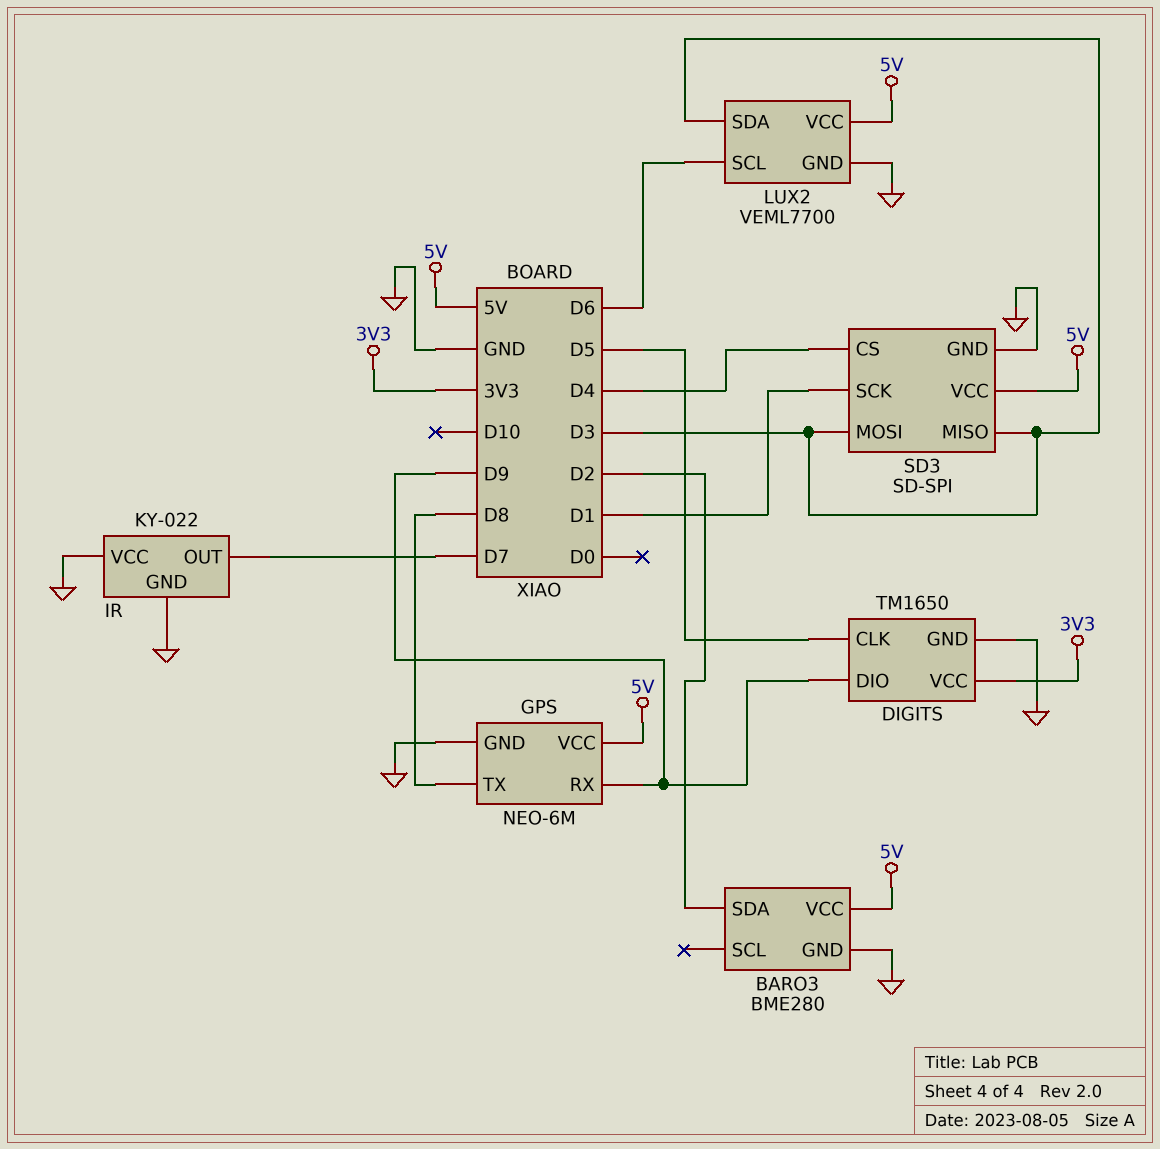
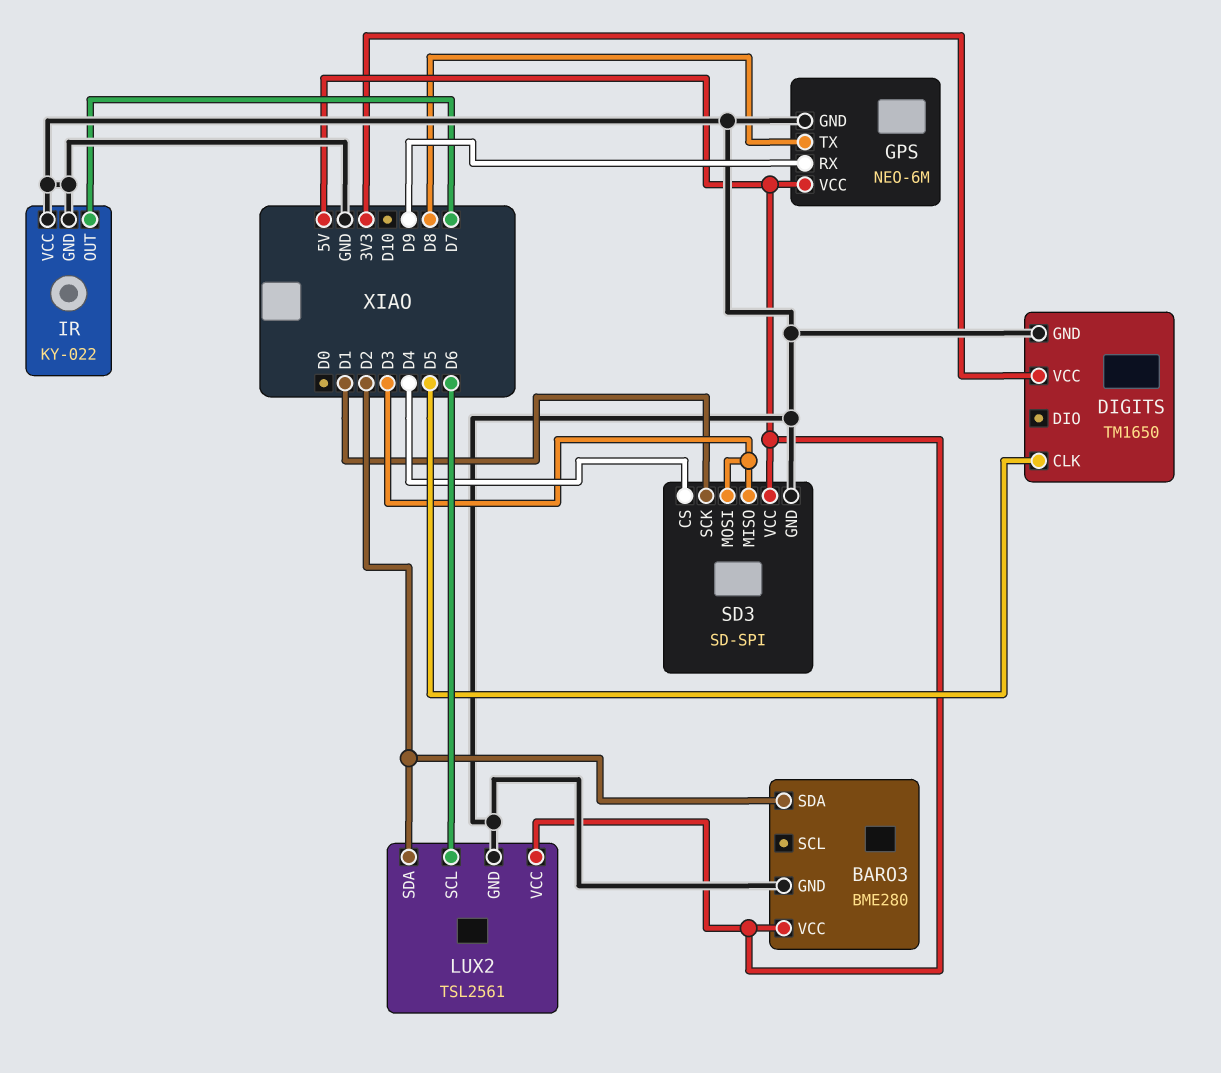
DIGITS pin DIO: D9 -> none
LUX2: VEML7700 -> TSL2561
LUX2 pin SDA: D3 -> D2

